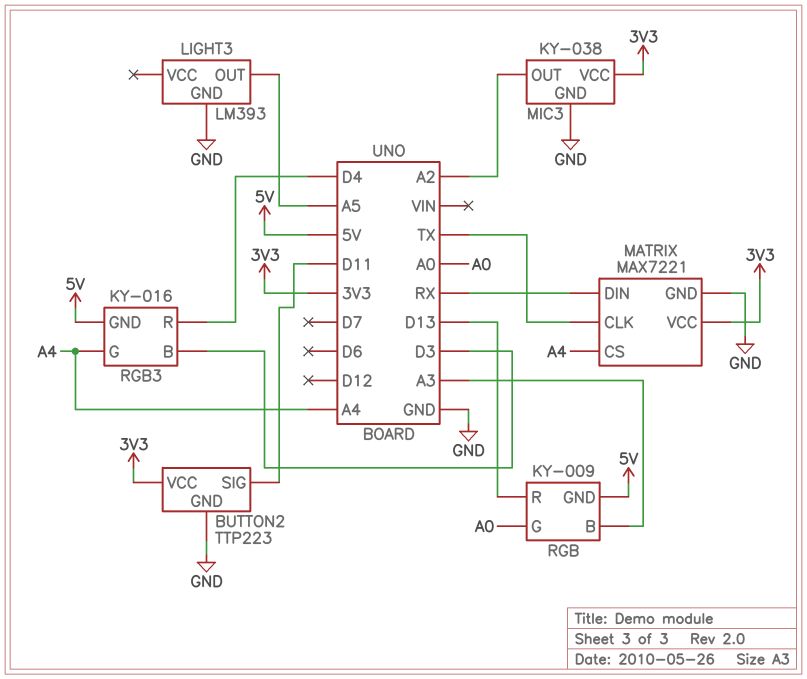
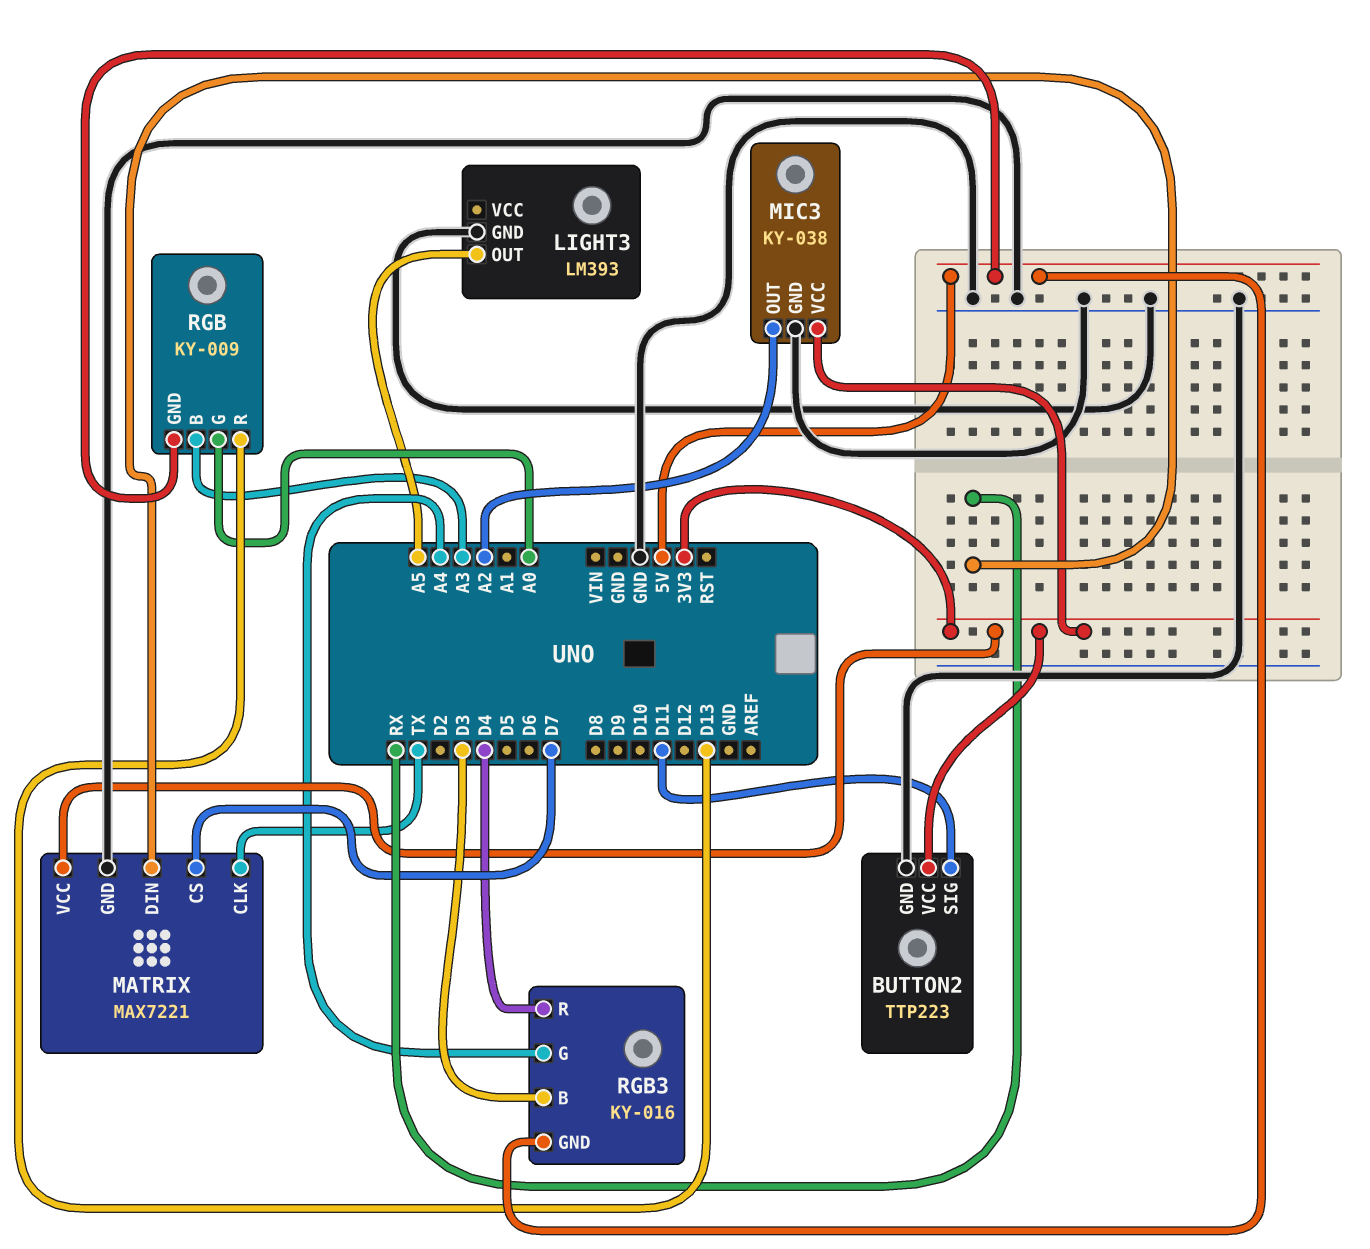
MATRIX pin CS: A4 -> D7

